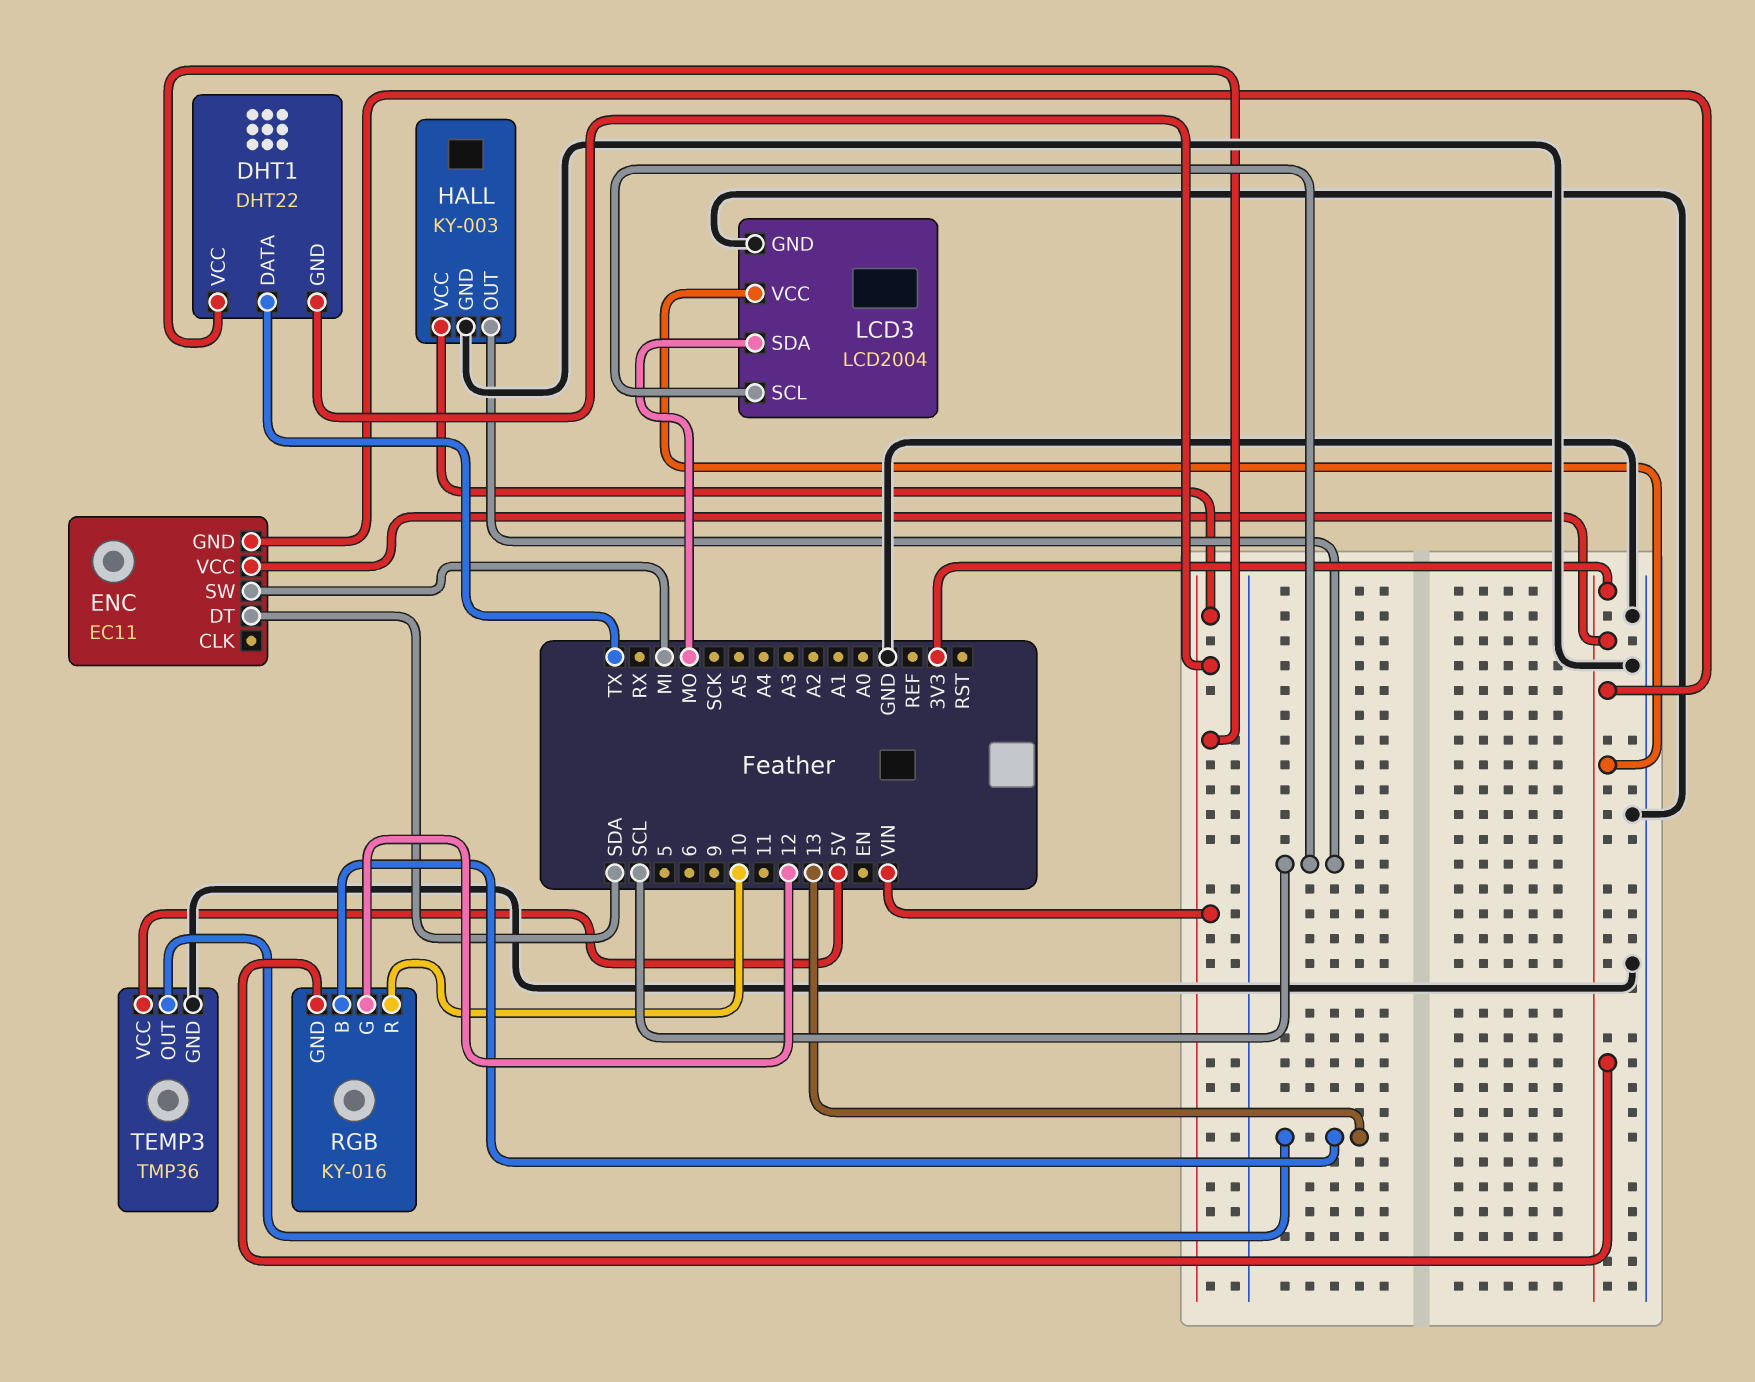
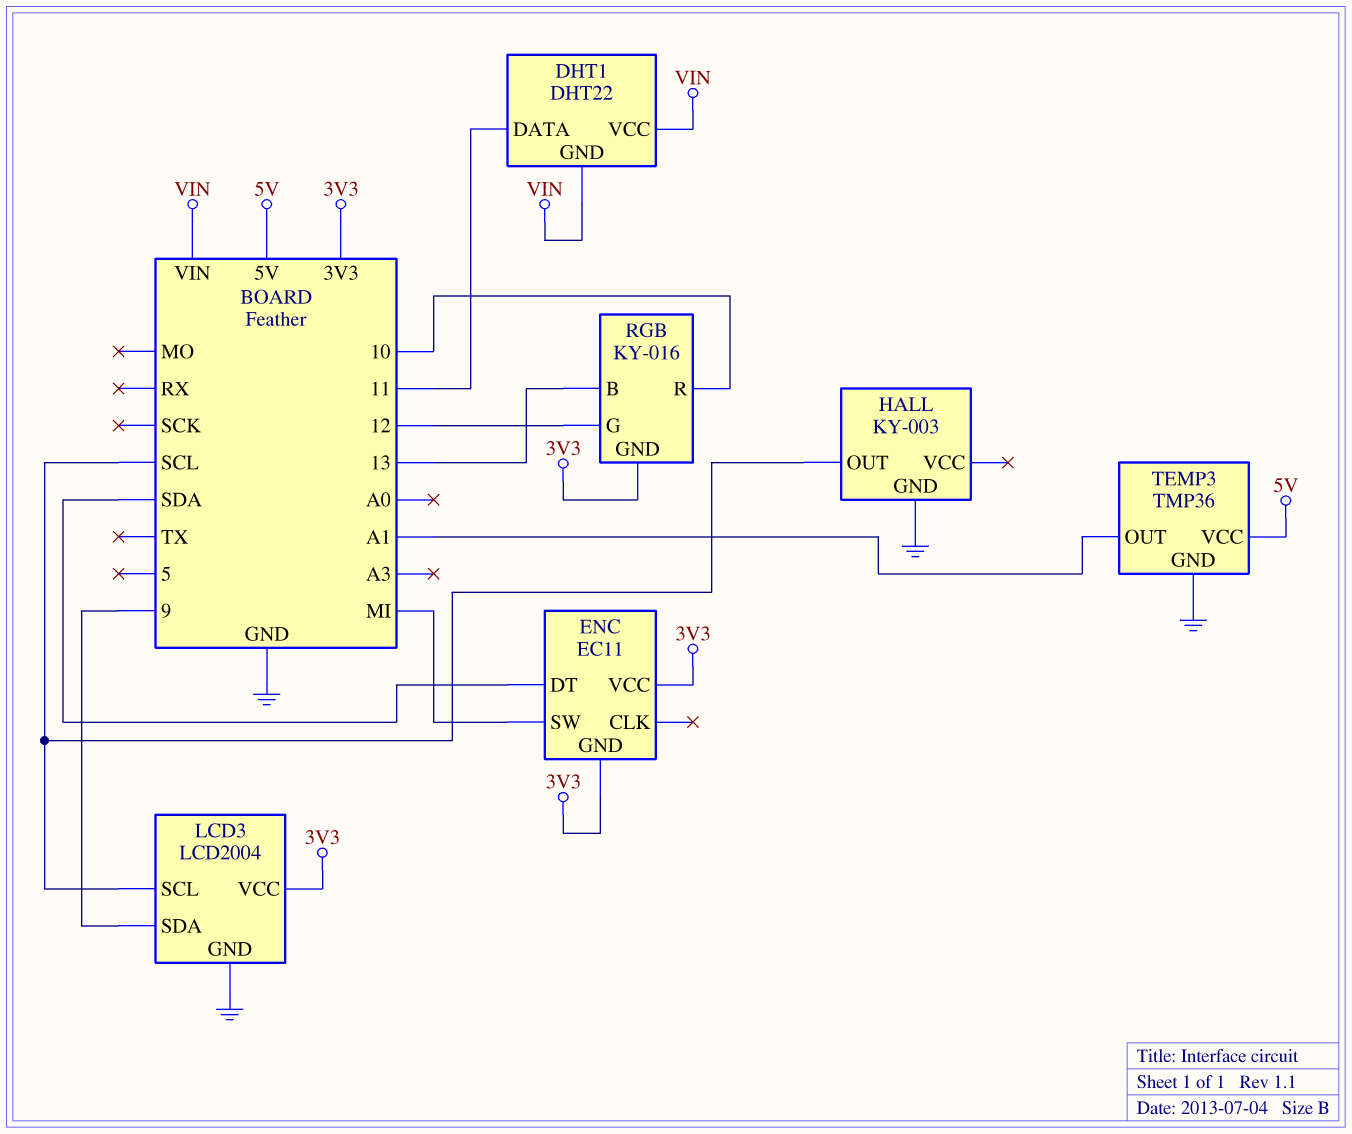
DHT1 pin DATA: TX -> 11
HALL pin VCC: VIN -> none
LCD3 pin SDA: MO -> 9
TEMP3 pin OUT: 13 -> A1

